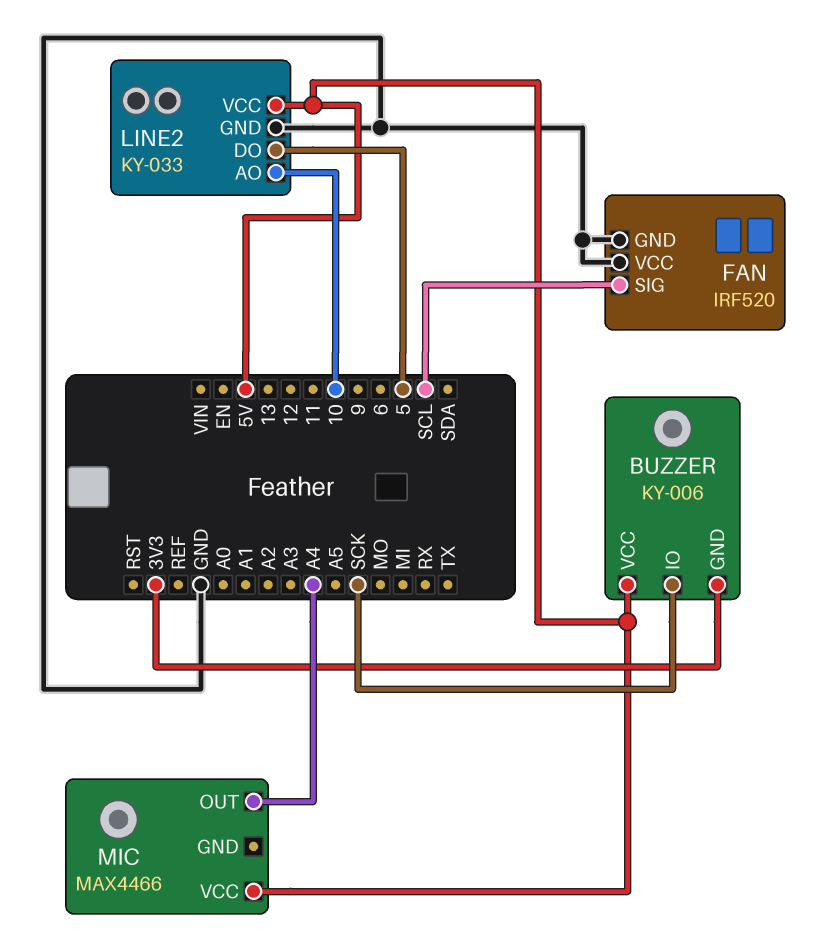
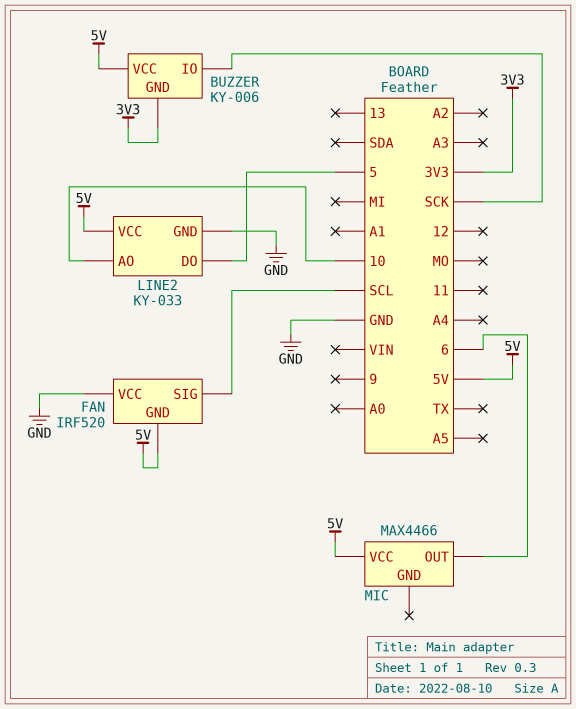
FAN pin GND: GND -> 5V
MIC pin OUT: A4 -> 6

